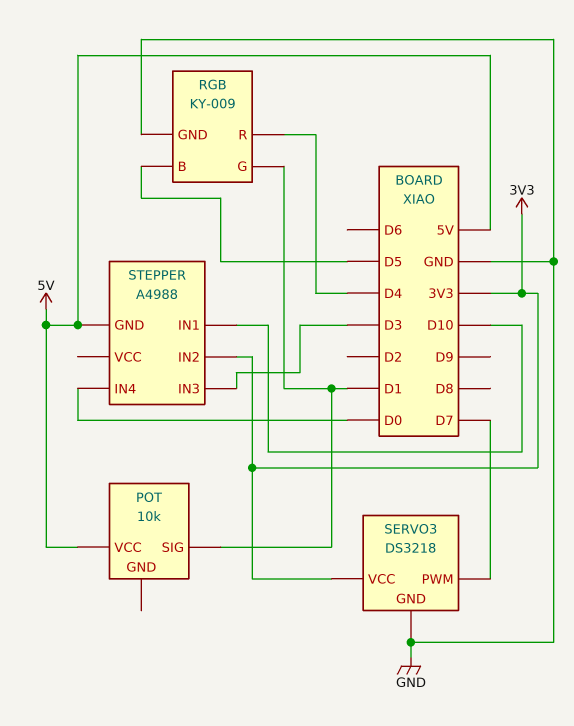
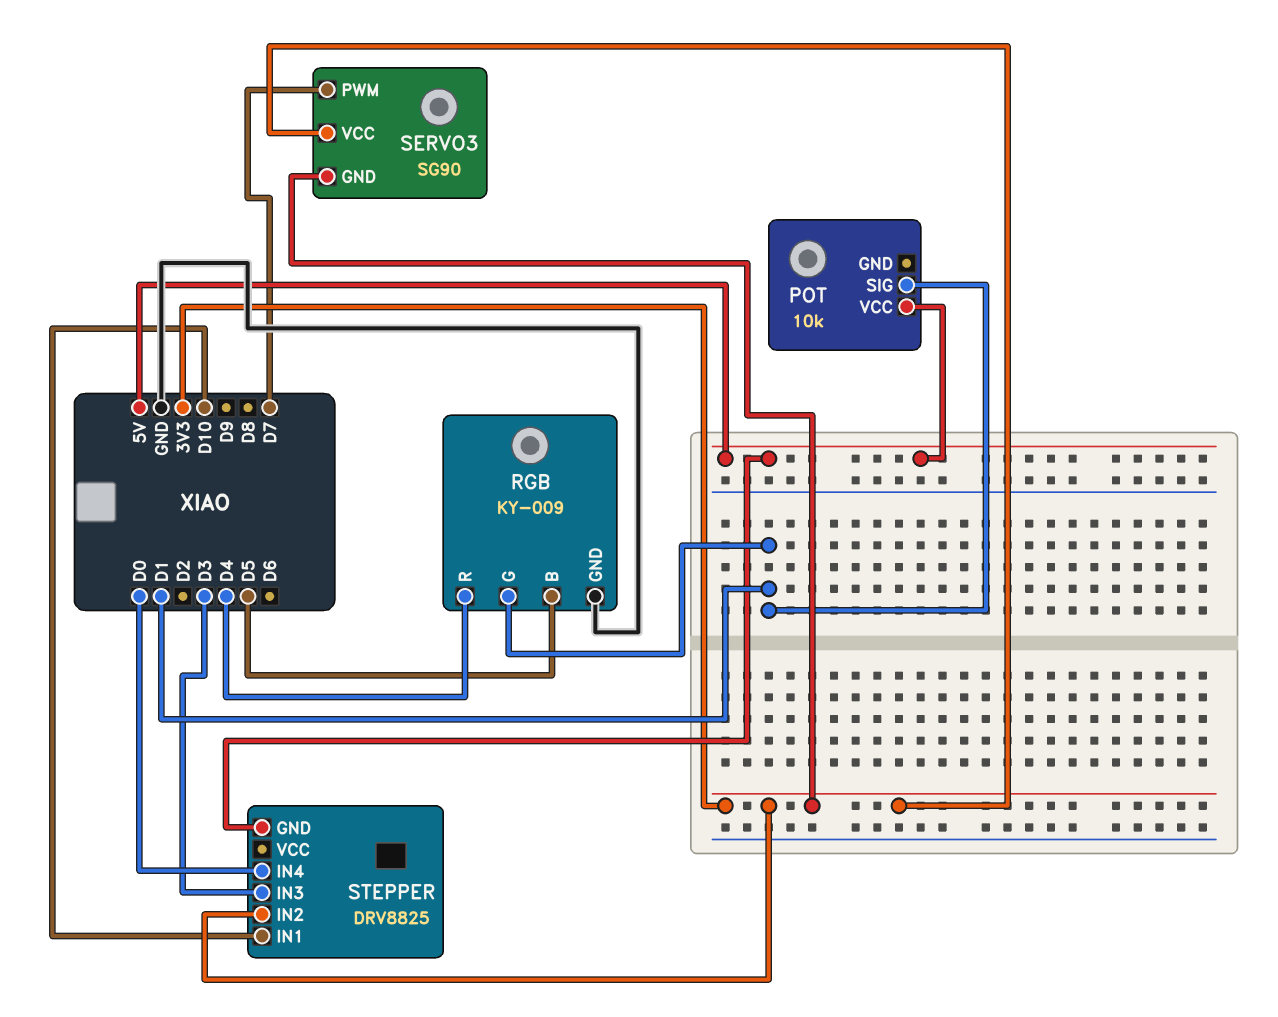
SERVO3: DS3218 -> SG90
SERVO3 pin GND: GND -> 3V3
STEPPER: A4988 -> DRV8825

